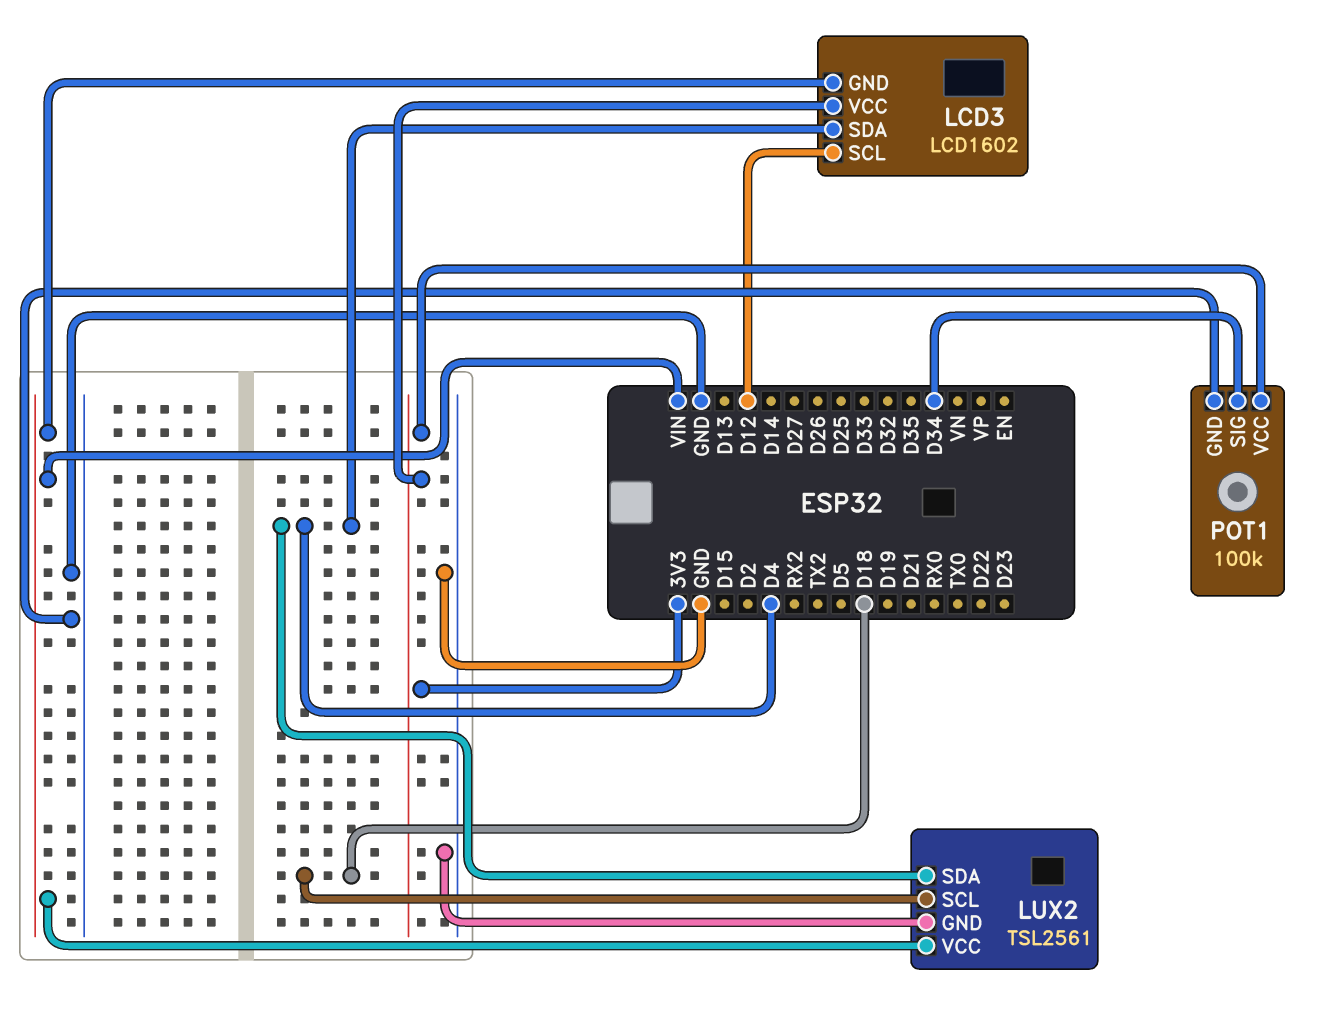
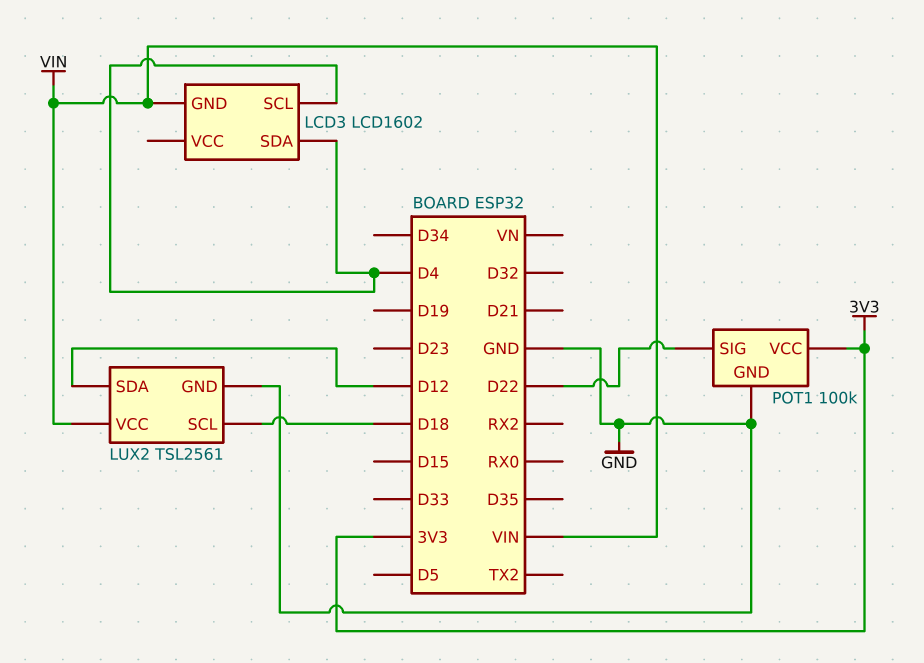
LCD3 pin SCL: D12 -> D4
LCD3 pin VCC: 3V3 -> none
LUX2 pin SDA: D4 -> D12
POT1 pin SIG: D34 -> D22

